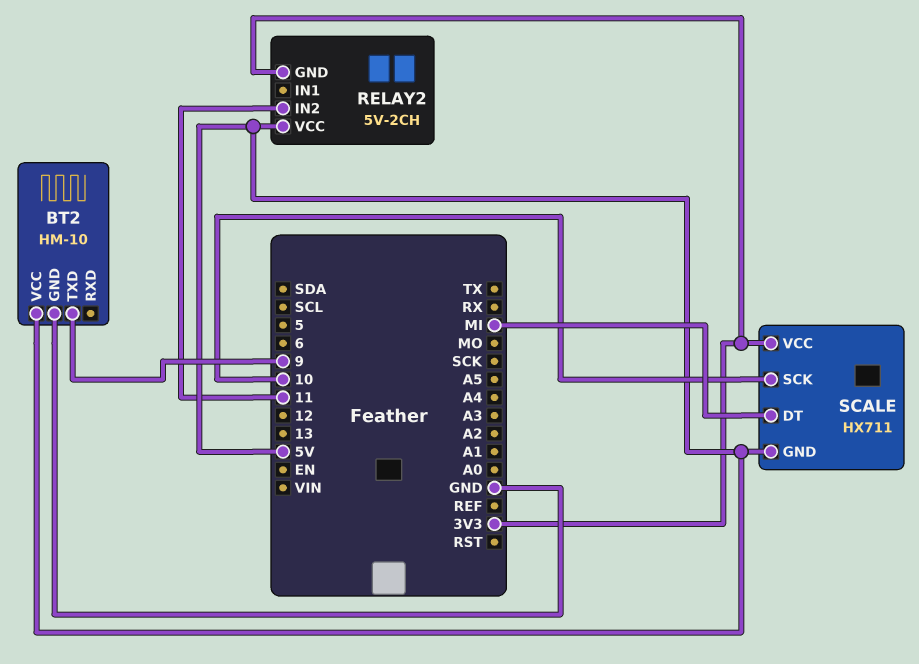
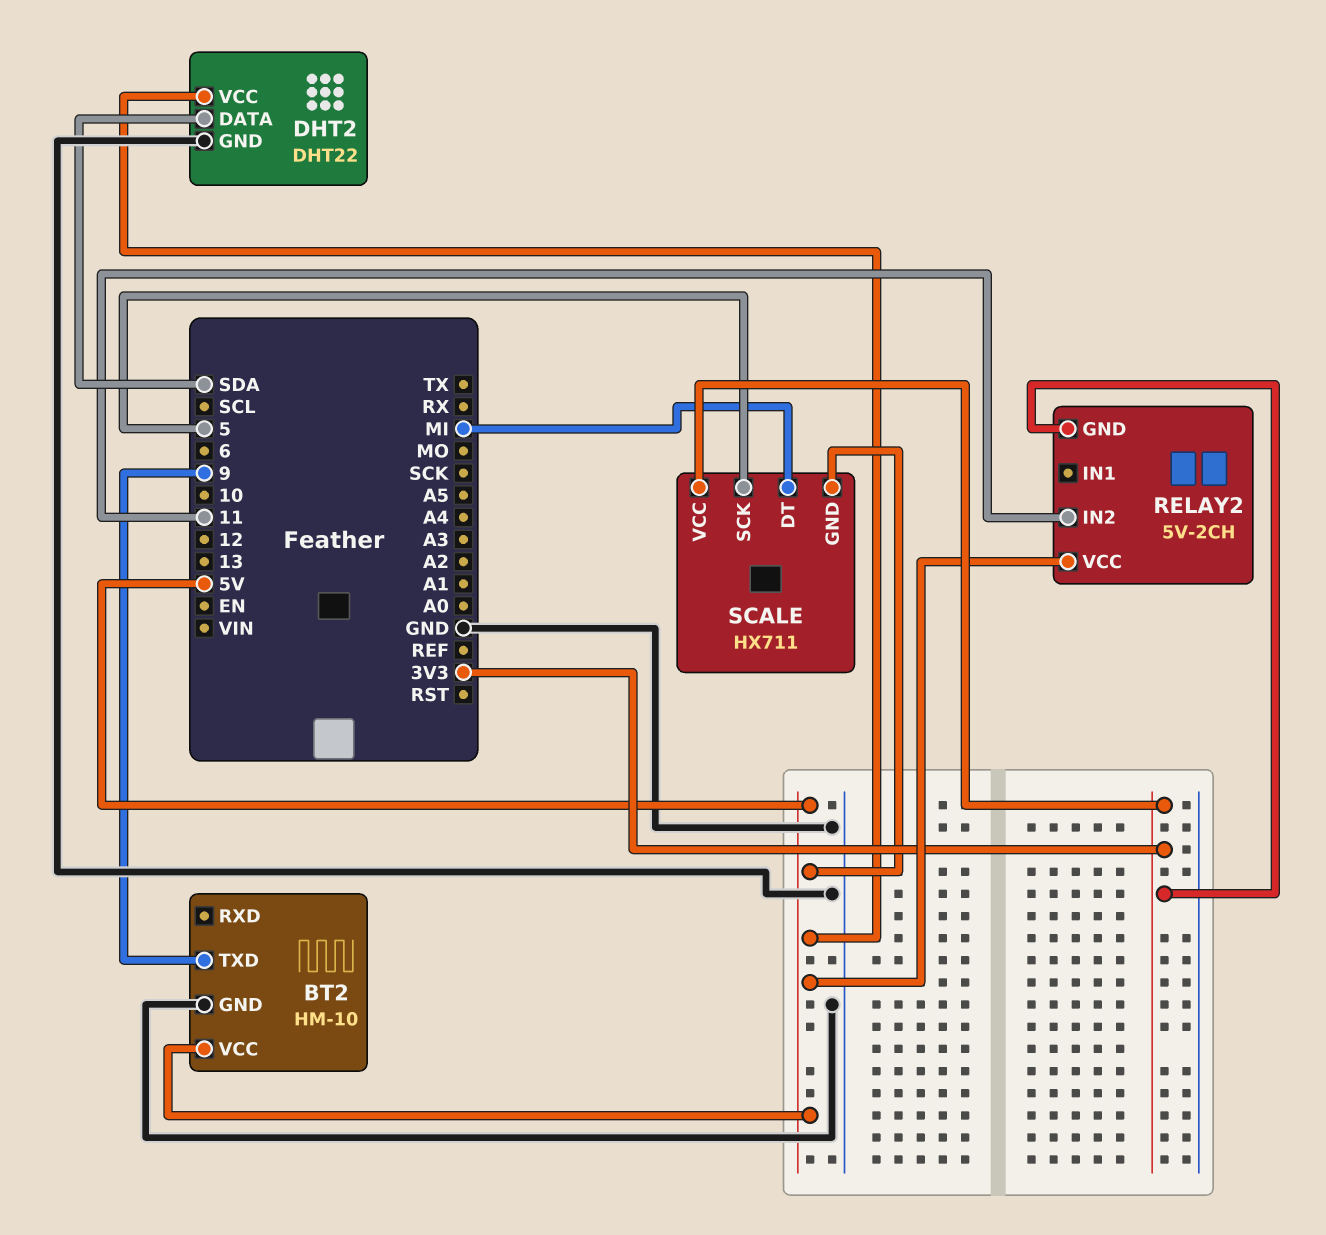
DHT2: none -> DHT22
DHT2 pin DATA: none -> SDA
DHT2 pin GND: none -> GND
DHT2 pin VCC: none -> 5V
SCALE pin SCK: 10 -> 5

